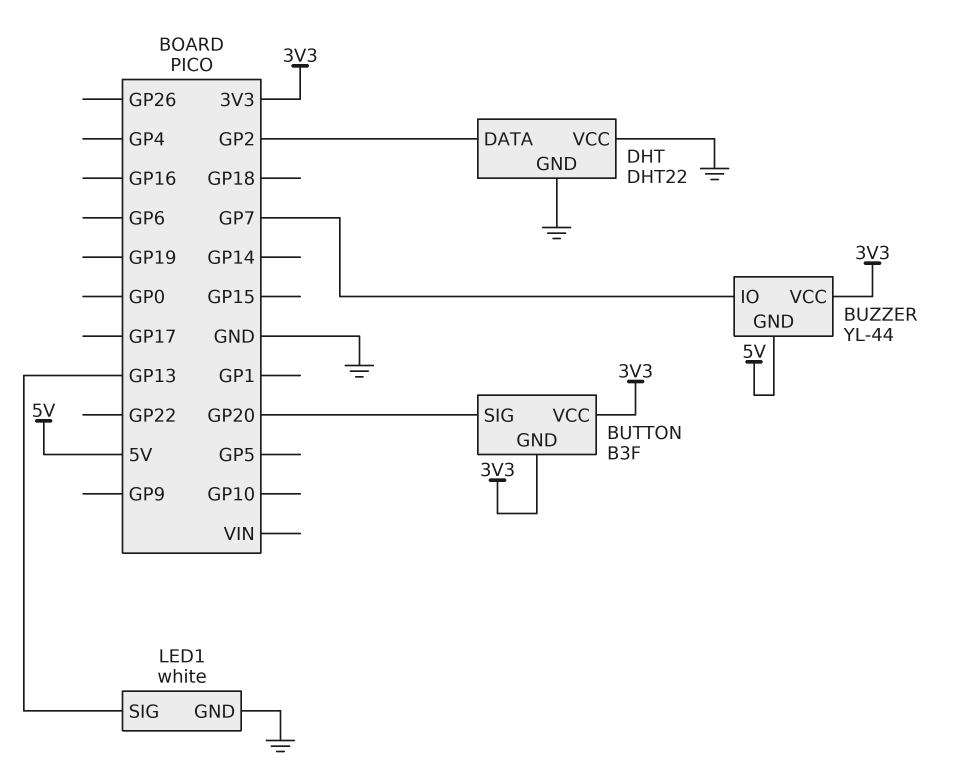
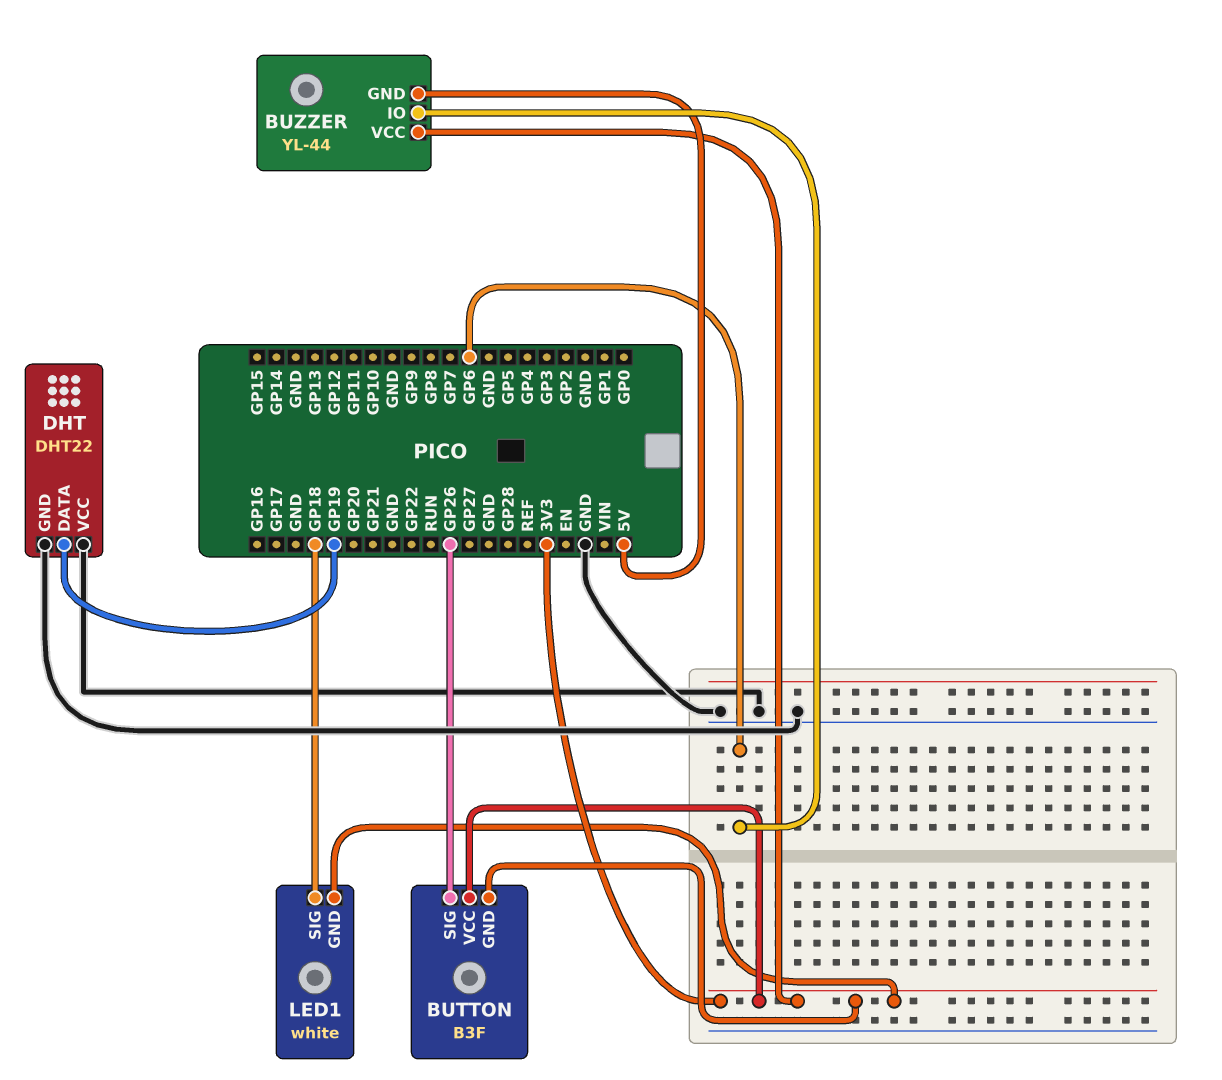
BUTTON pin SIG: GP20 -> GP26
BUZZER pin IO: GP7 -> GP6
DHT pin DATA: GP2 -> GP19
LED1 pin GND: GND -> 3V3
LED1 pin SIG: GP13 -> GP18

